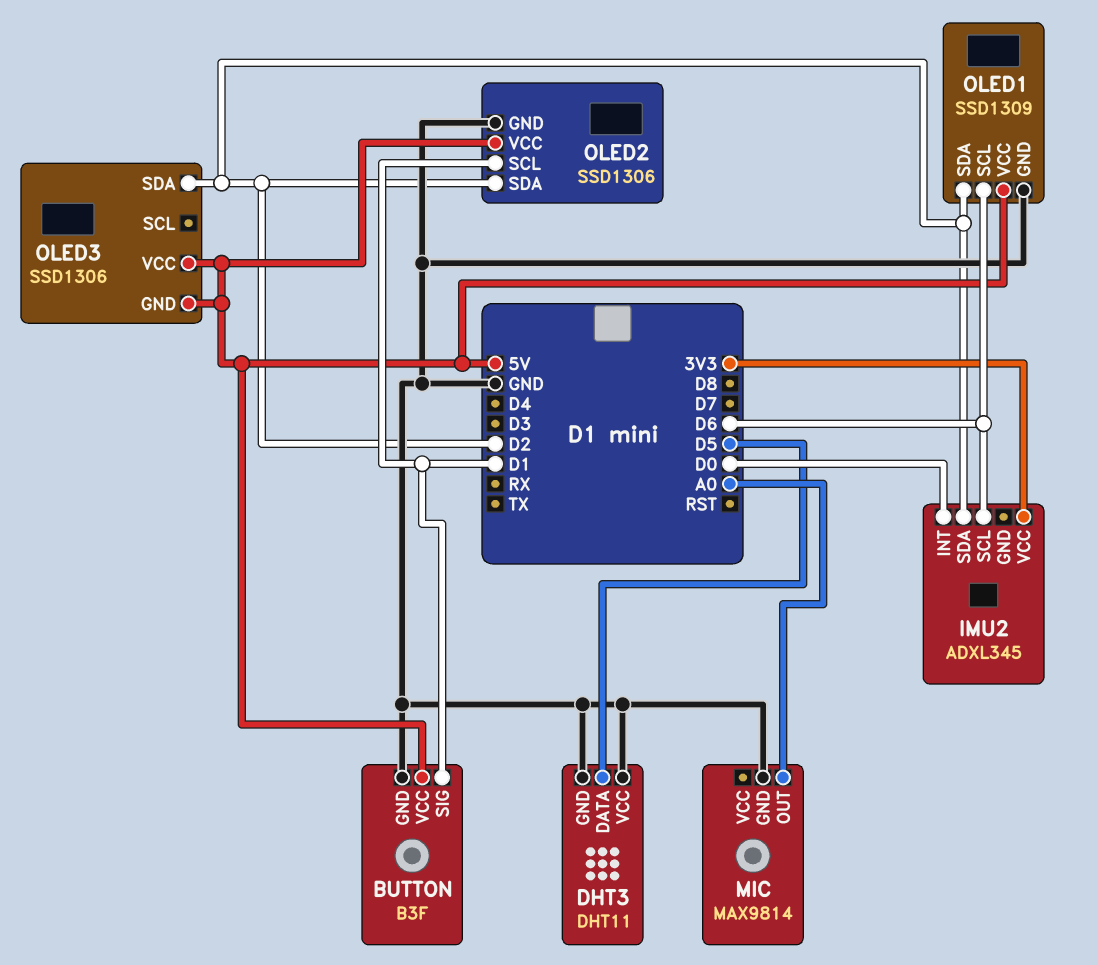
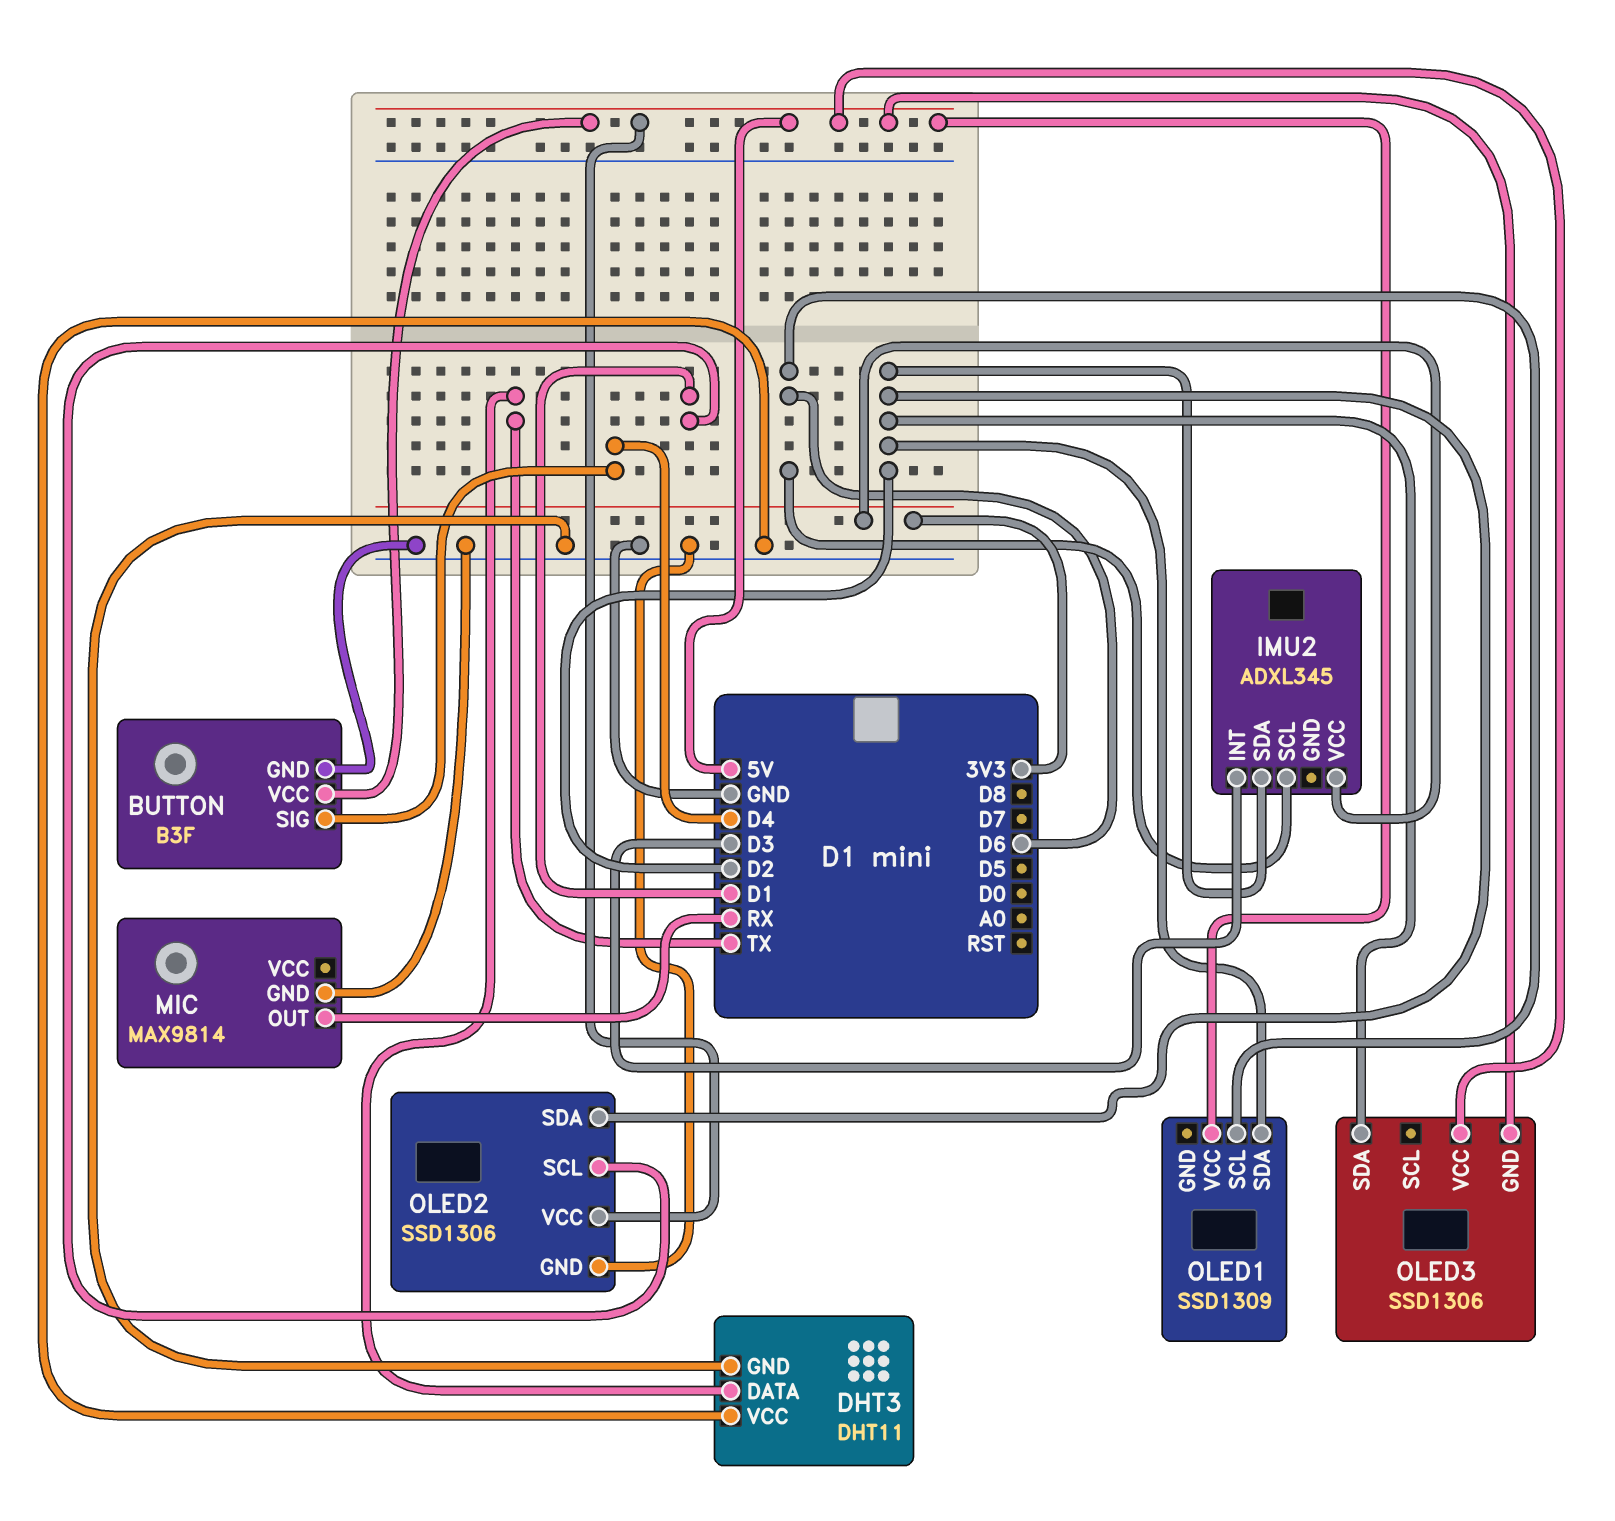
BUTTON pin SIG: D1 -> D4
DHT3 pin DATA: D5 -> TX
IMU2 pin INT: D0 -> D3
MIC pin OUT: A0 -> RX
OLED1 pin GND: GND -> none

